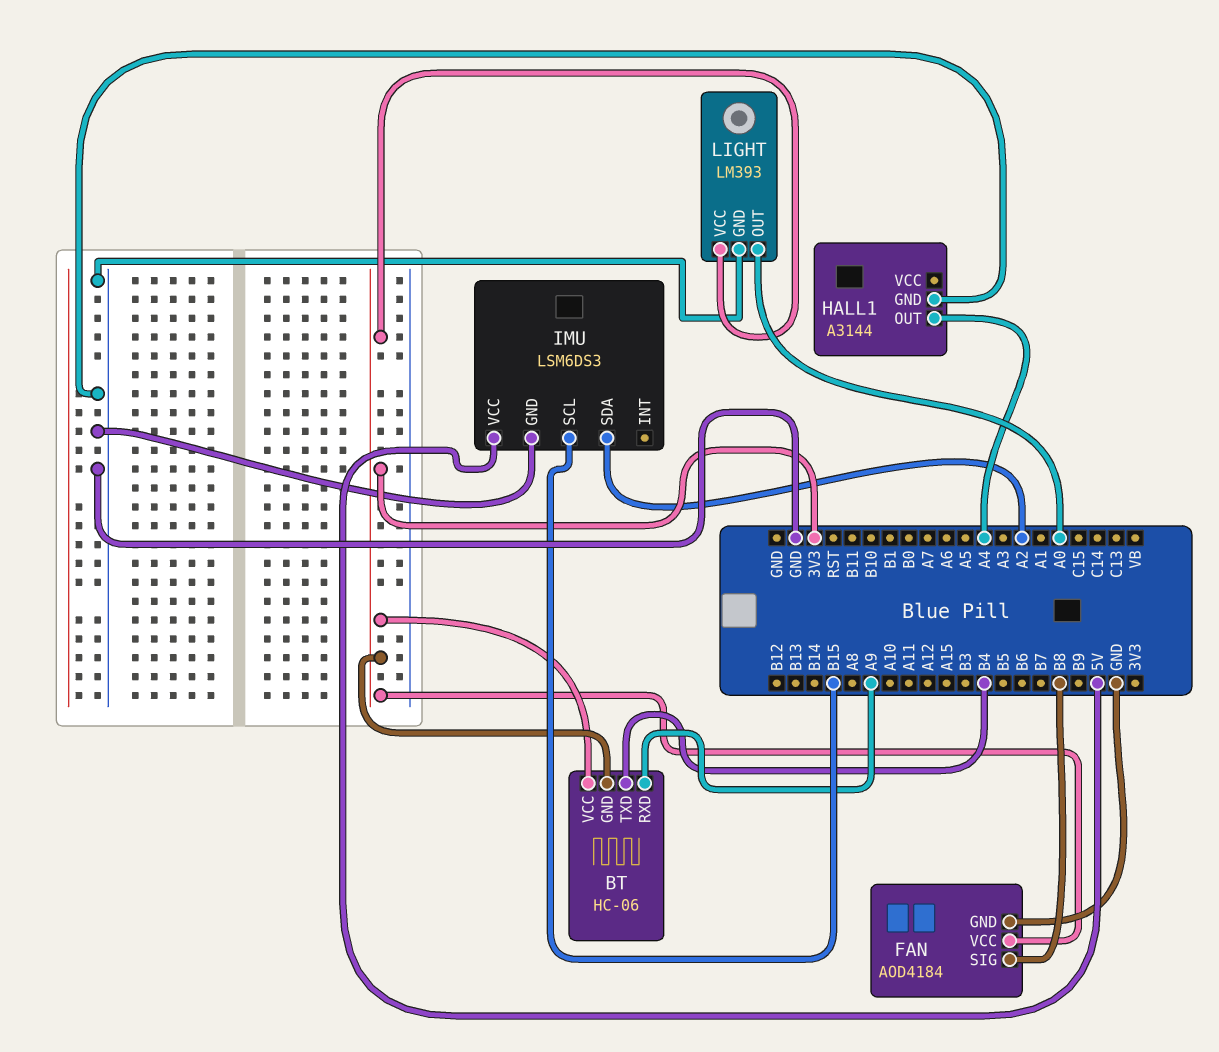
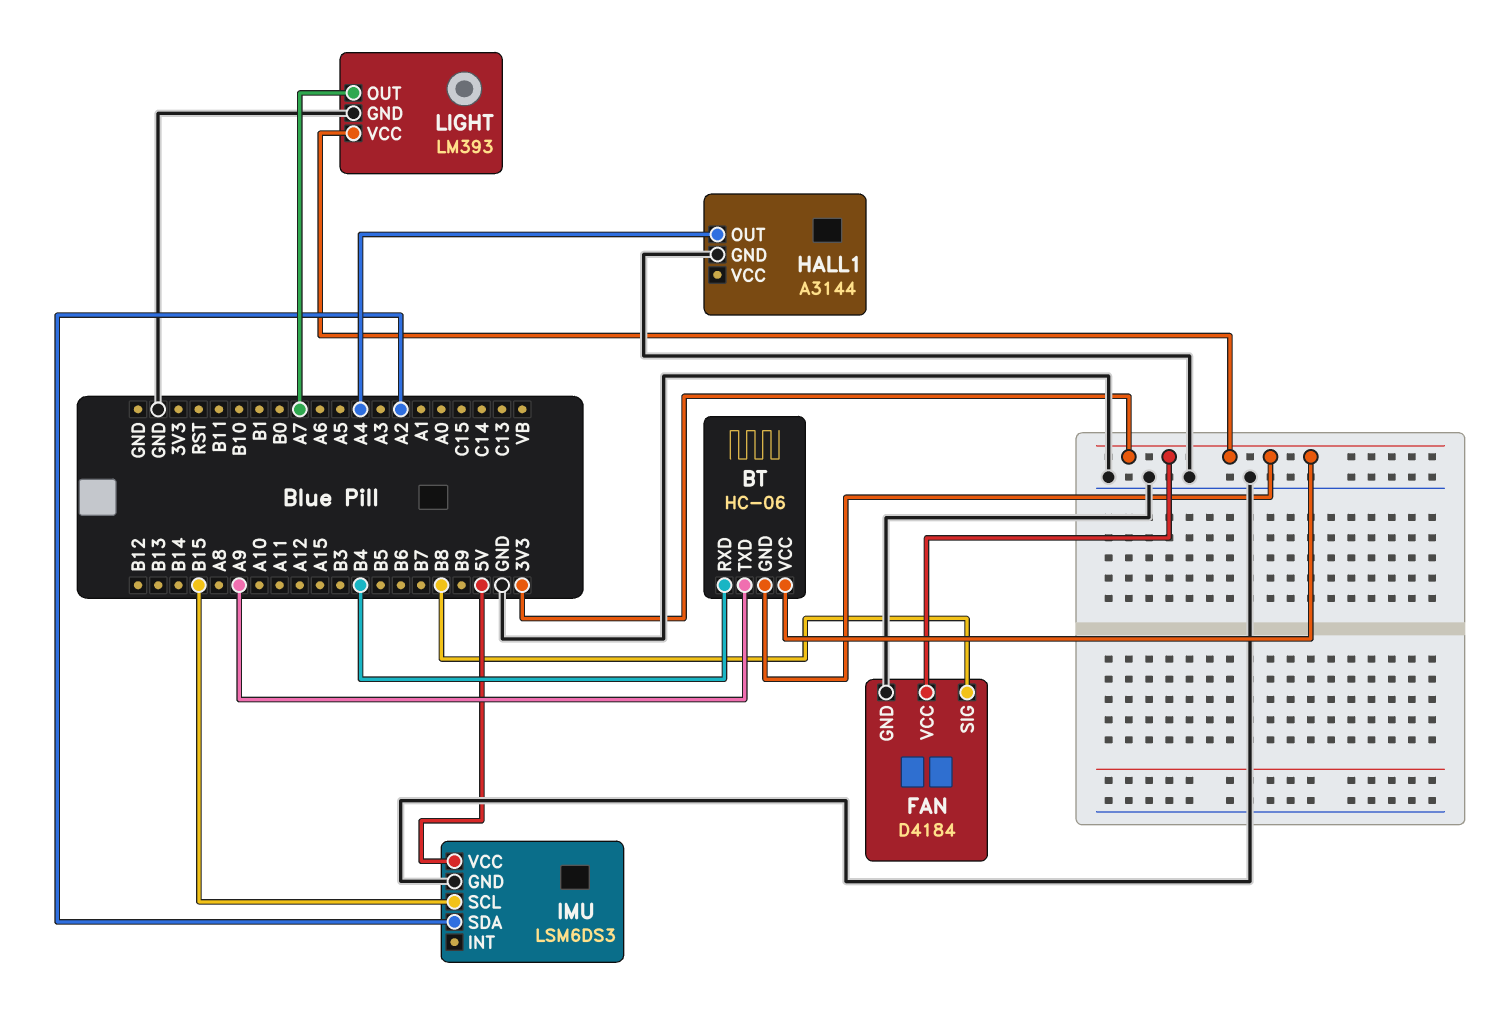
BT pin RXD: A9 -> B4
BT pin TXD: B4 -> A9
FAN: AOD4184 -> D4184
LIGHT pin OUT: A0 -> A7

